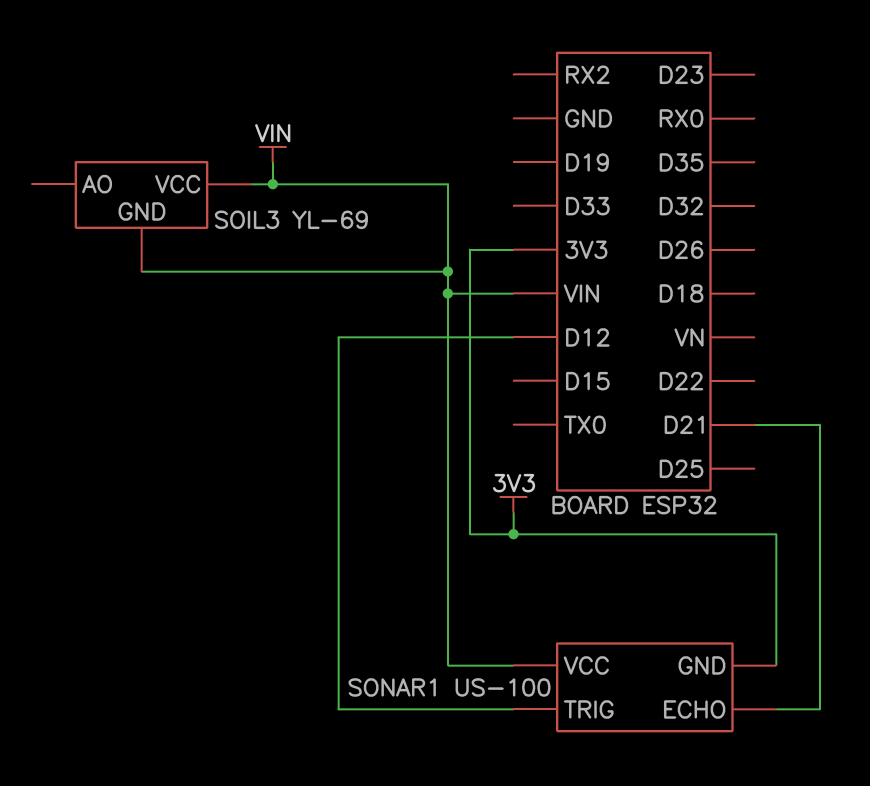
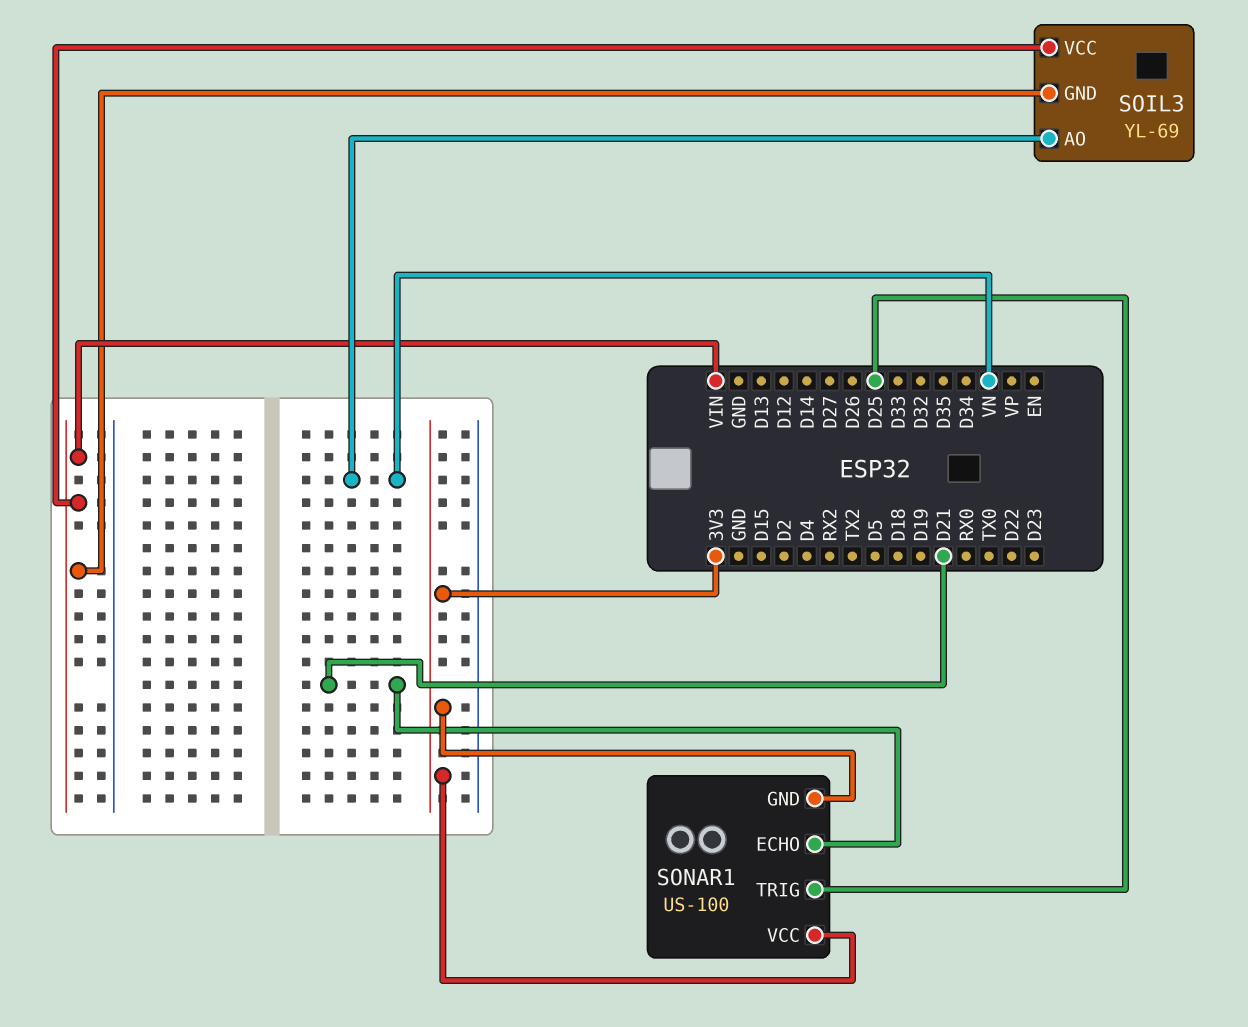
SOIL3 pin AO: none -> VN
SONAR1 pin TRIG: D12 -> D25
SONAR1 pin VCC: VIN -> 3V3

